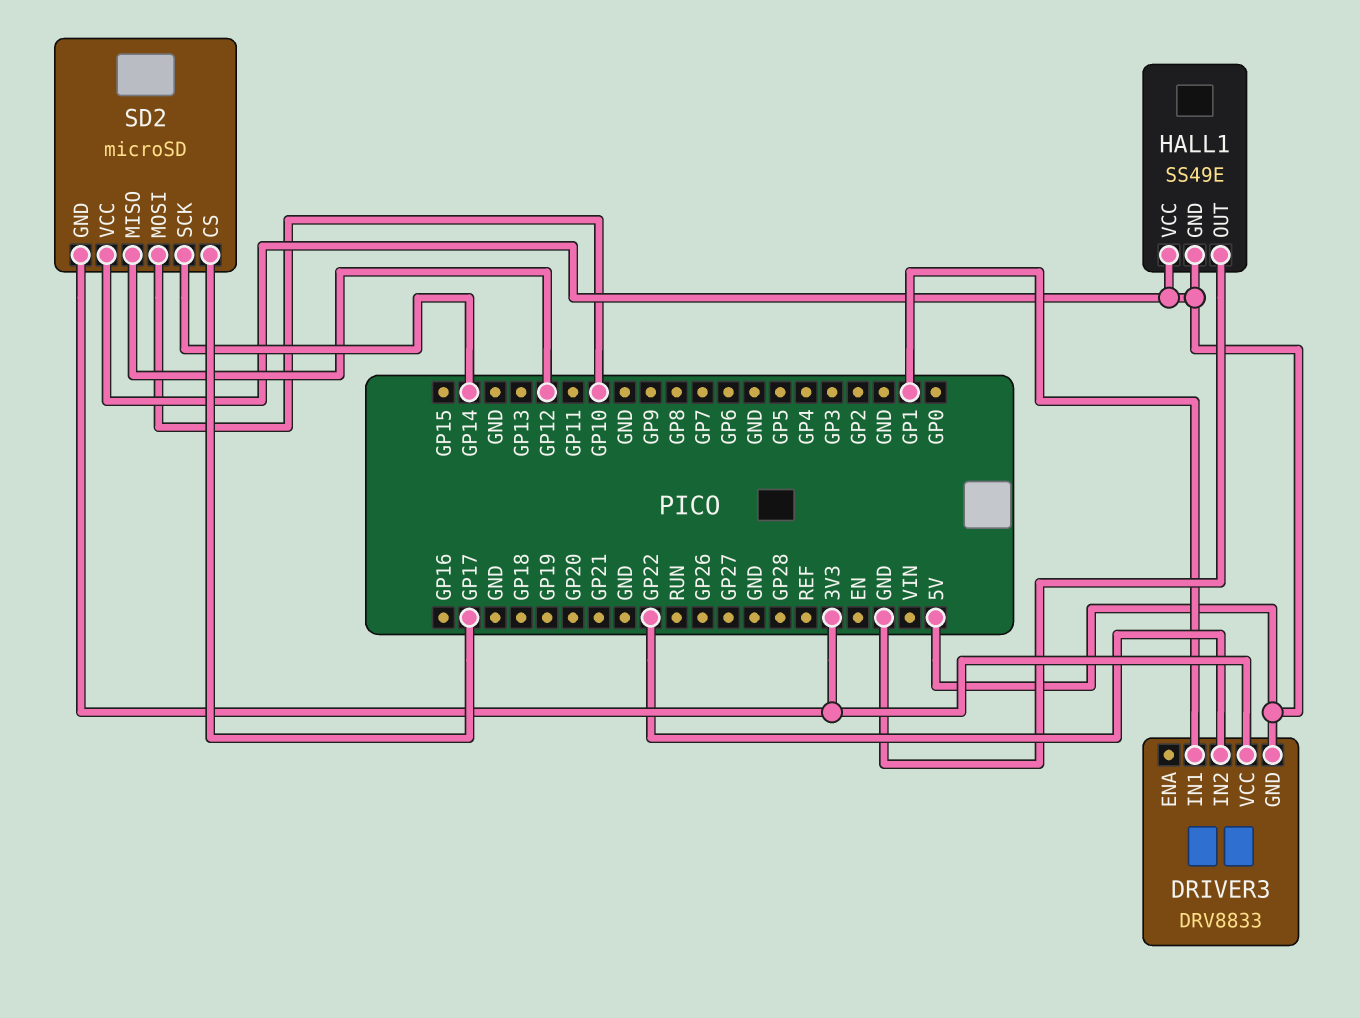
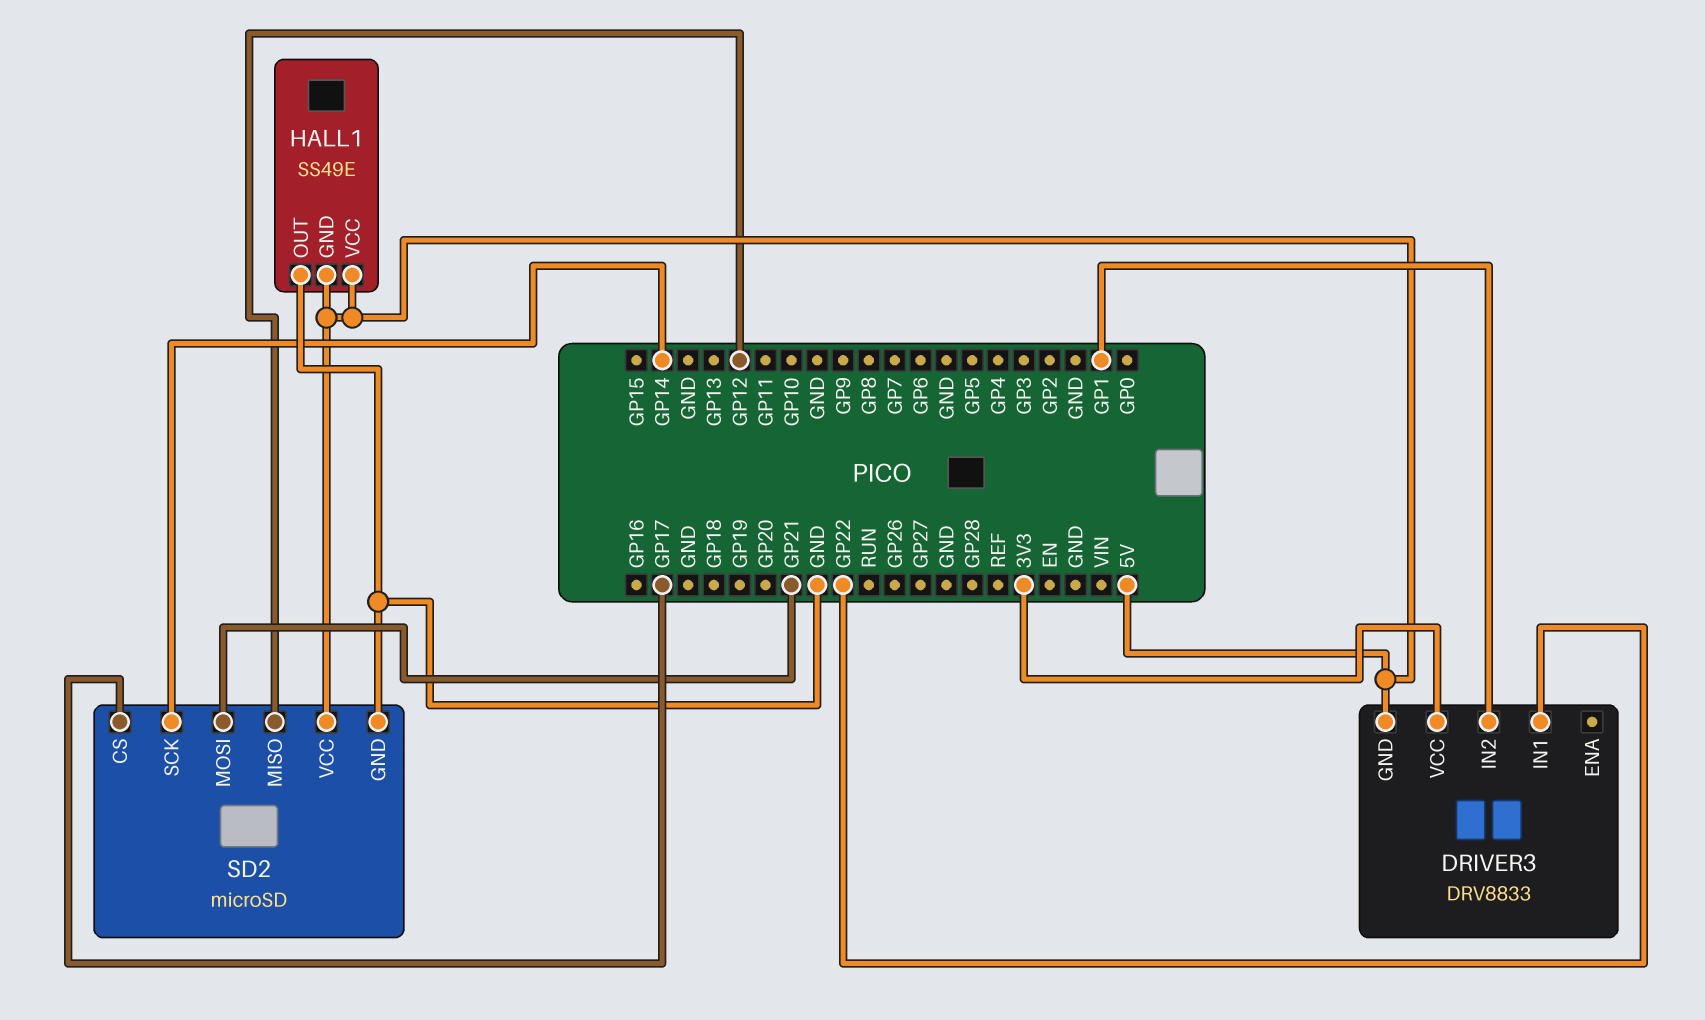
DRIVER3 pin IN1: GP1 -> GP22
DRIVER3 pin IN2: GP22 -> GP1
SD2 pin GND: 3V3 -> GND
SD2 pin MOSI: GP10 -> GP21

